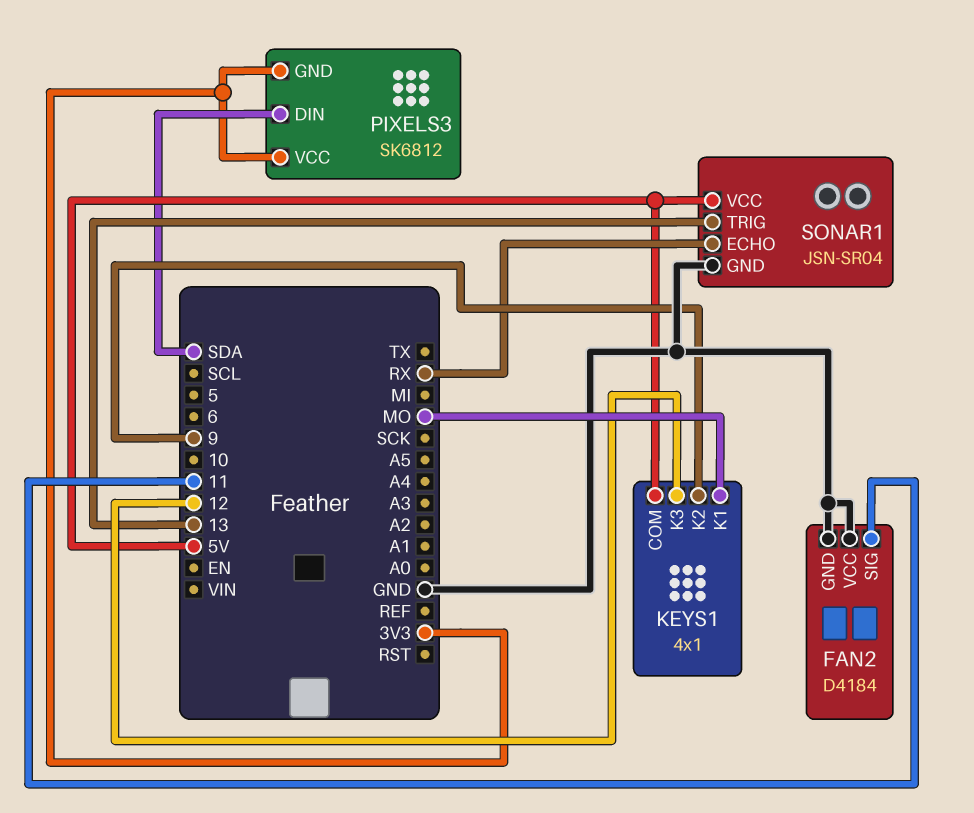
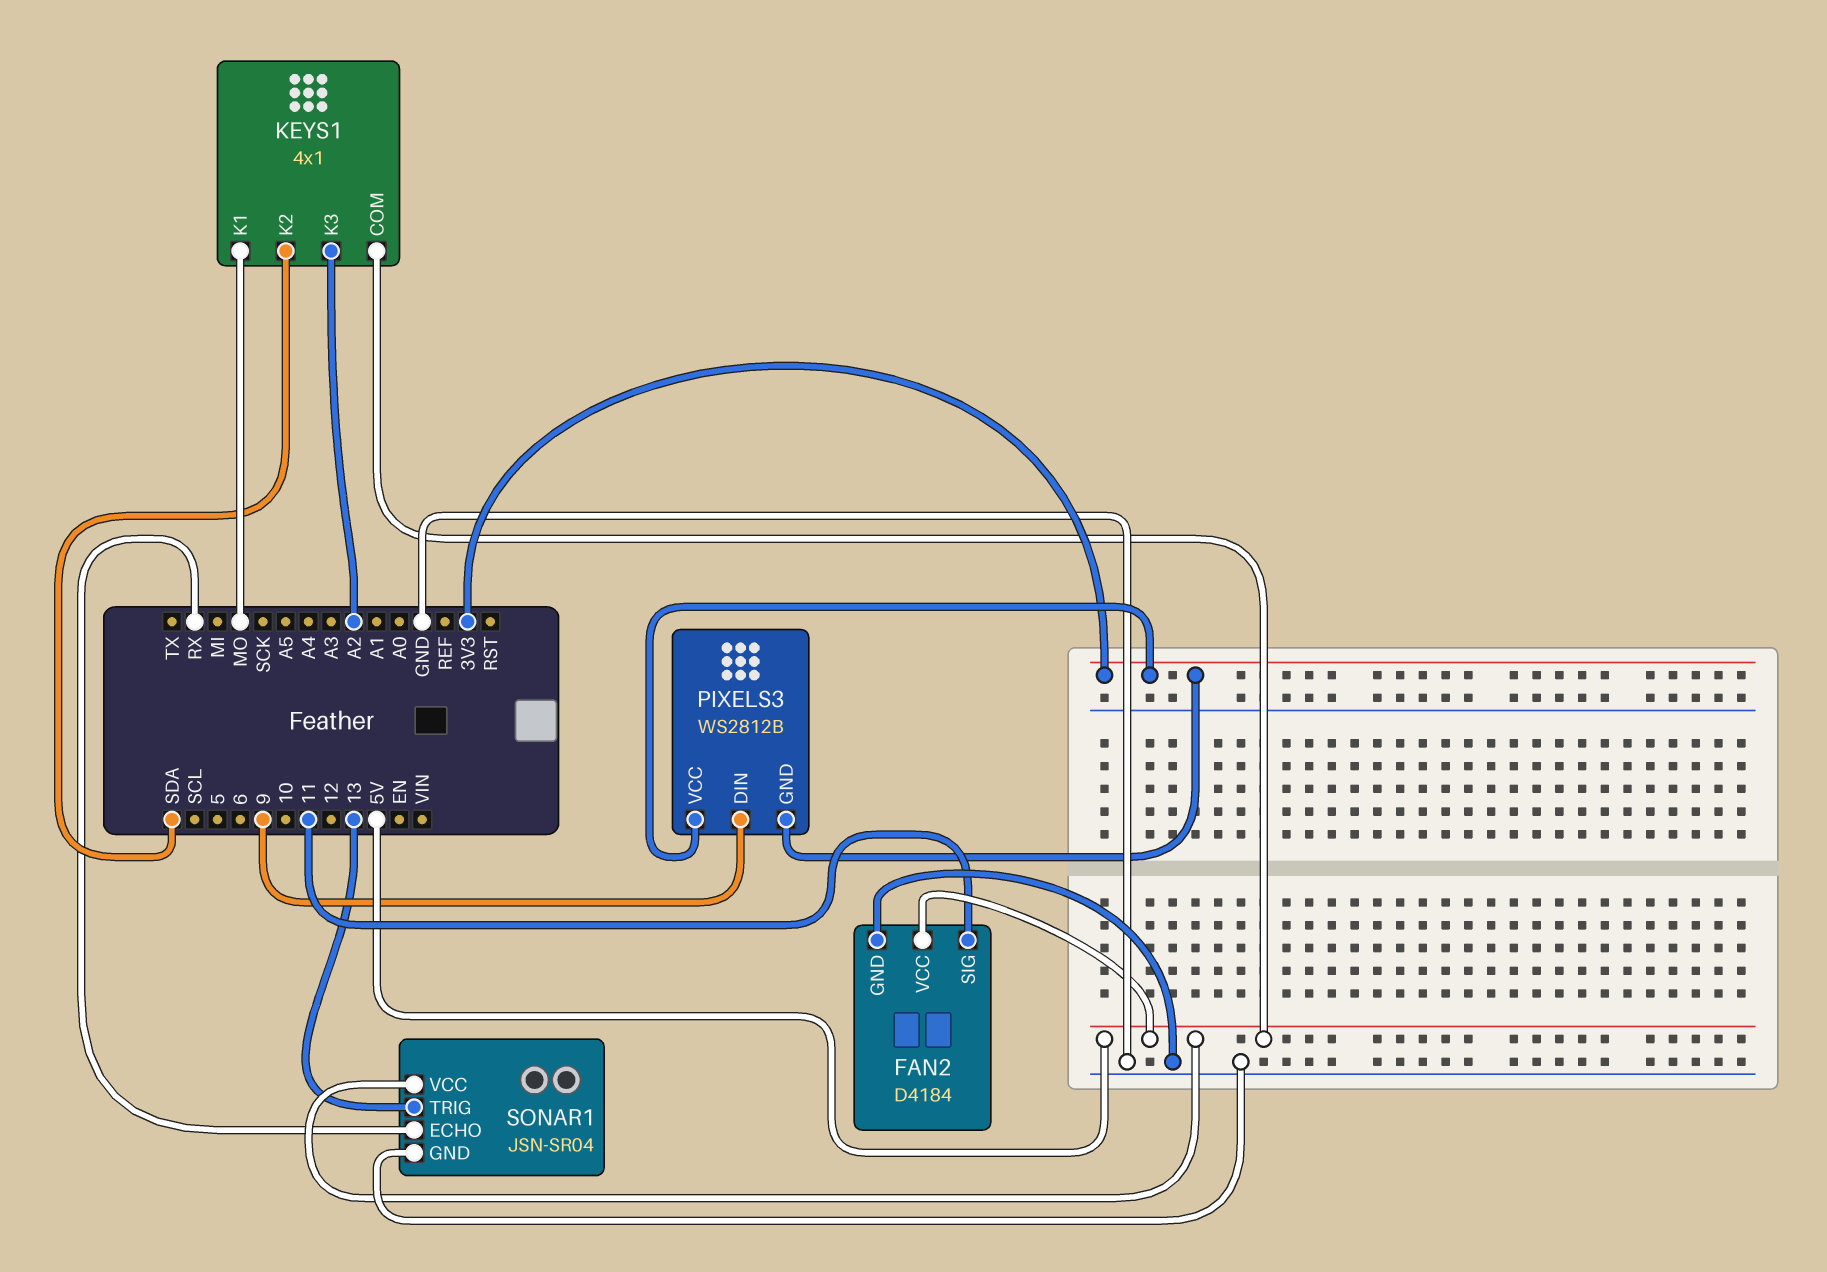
FAN2 pin VCC: GND -> 5V
KEYS1 pin K2: 9 -> SDA
KEYS1 pin K3: 12 -> A2
PIXELS3: SK6812 -> WS2812B
PIXELS3 pin DIN: SDA -> 9

